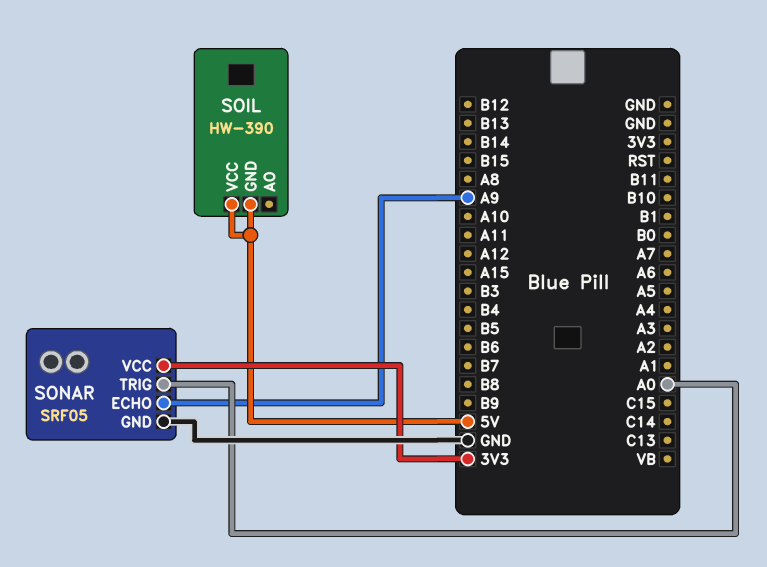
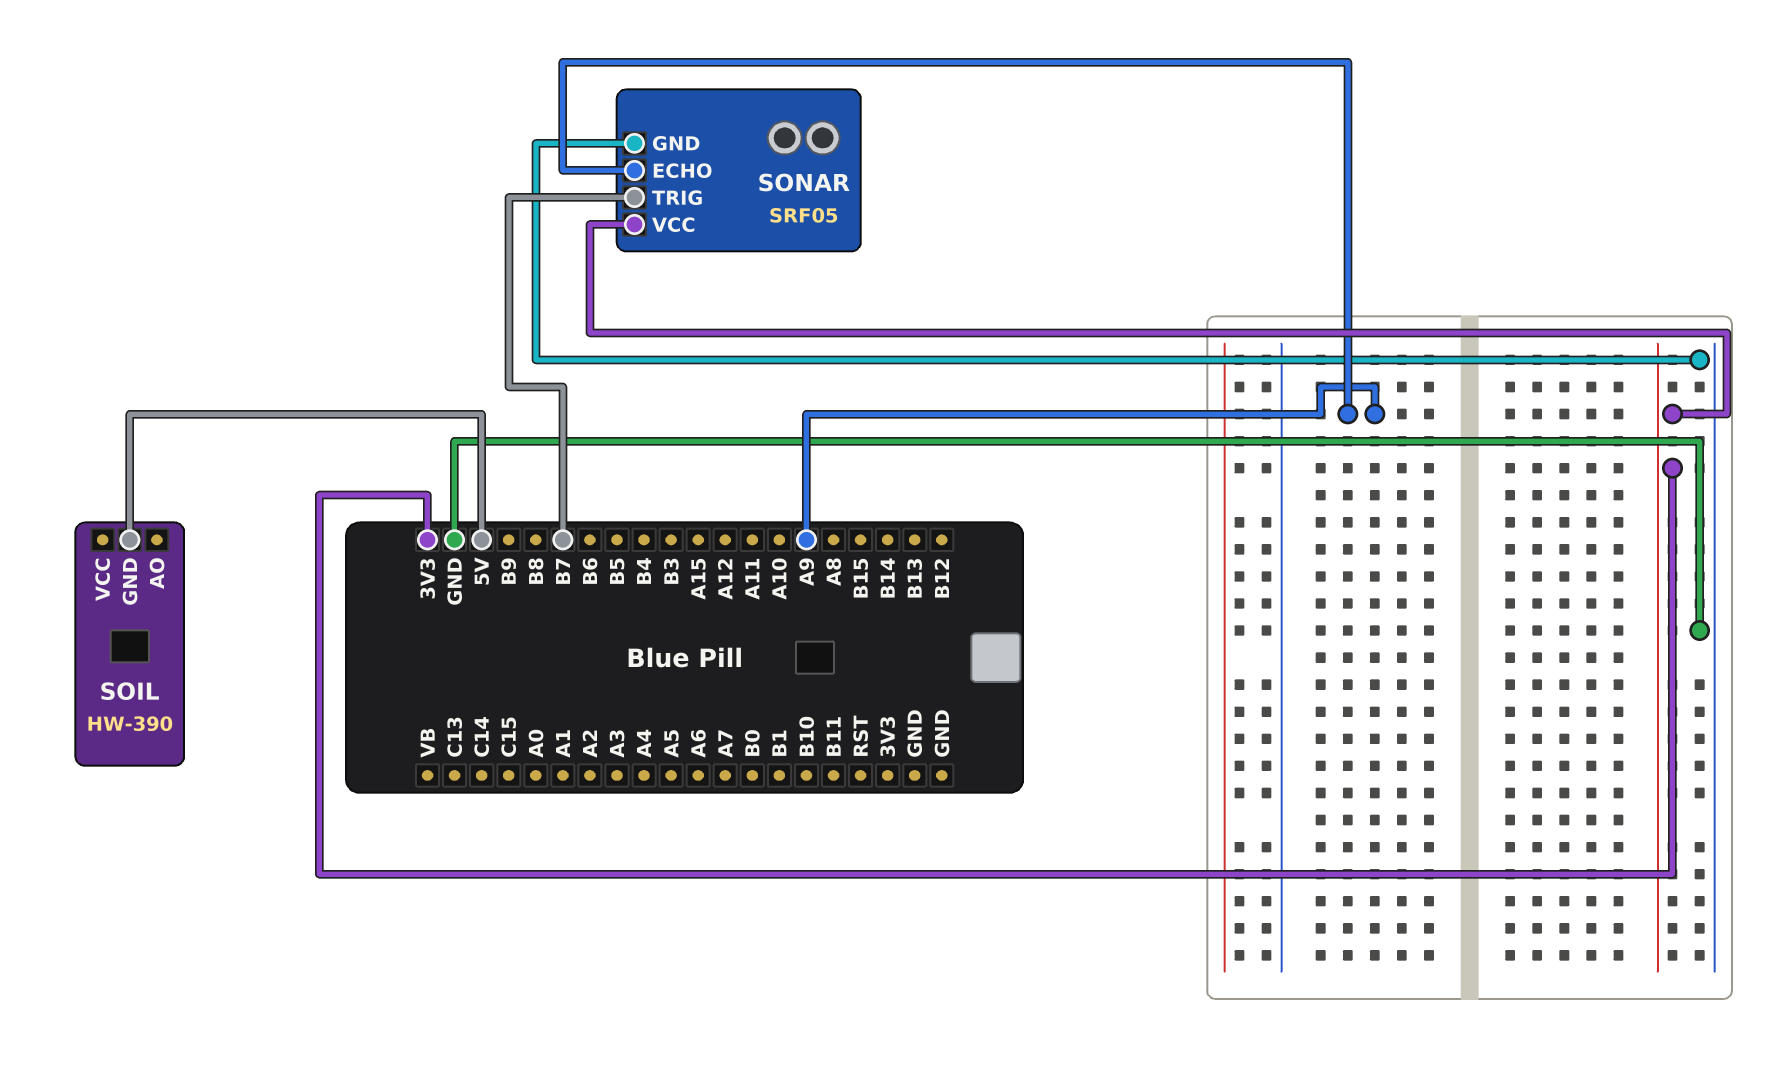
SOIL pin VCC: 5V -> none
SONAR pin TRIG: A0 -> B7

